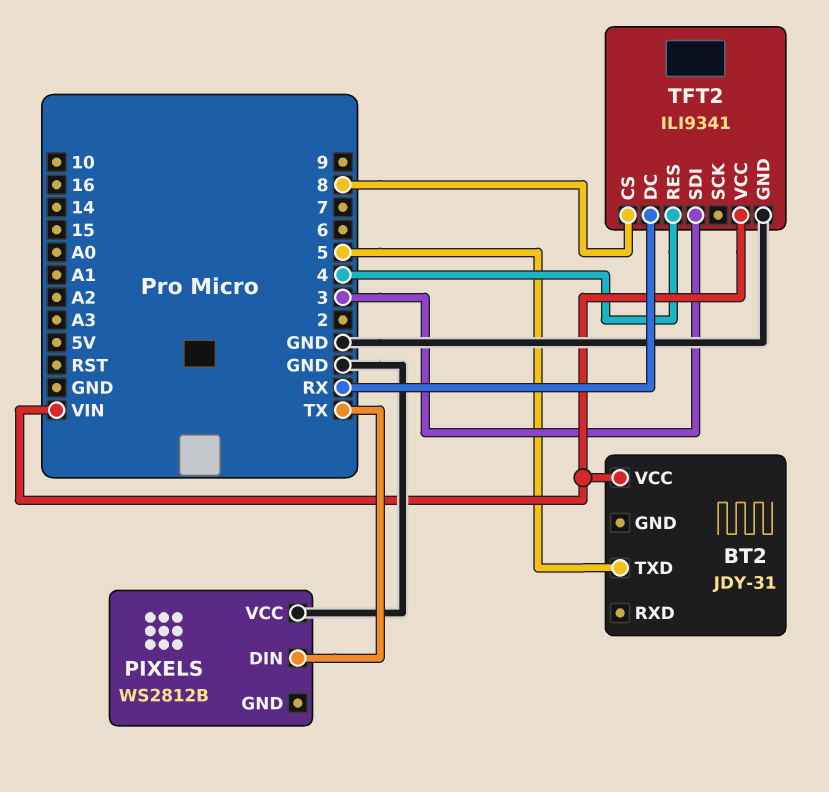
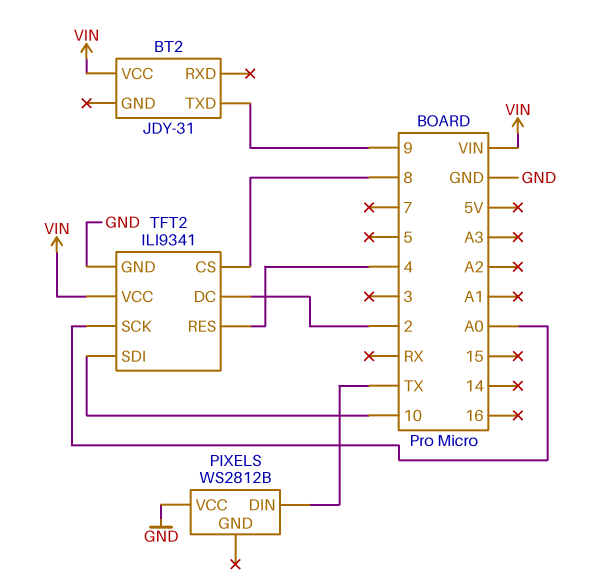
BT2 pin TXD: 5 -> 9
TFT2 pin DC: RX -> 2
TFT2 pin SCK: none -> A0
TFT2 pin SDI: 3 -> 10

